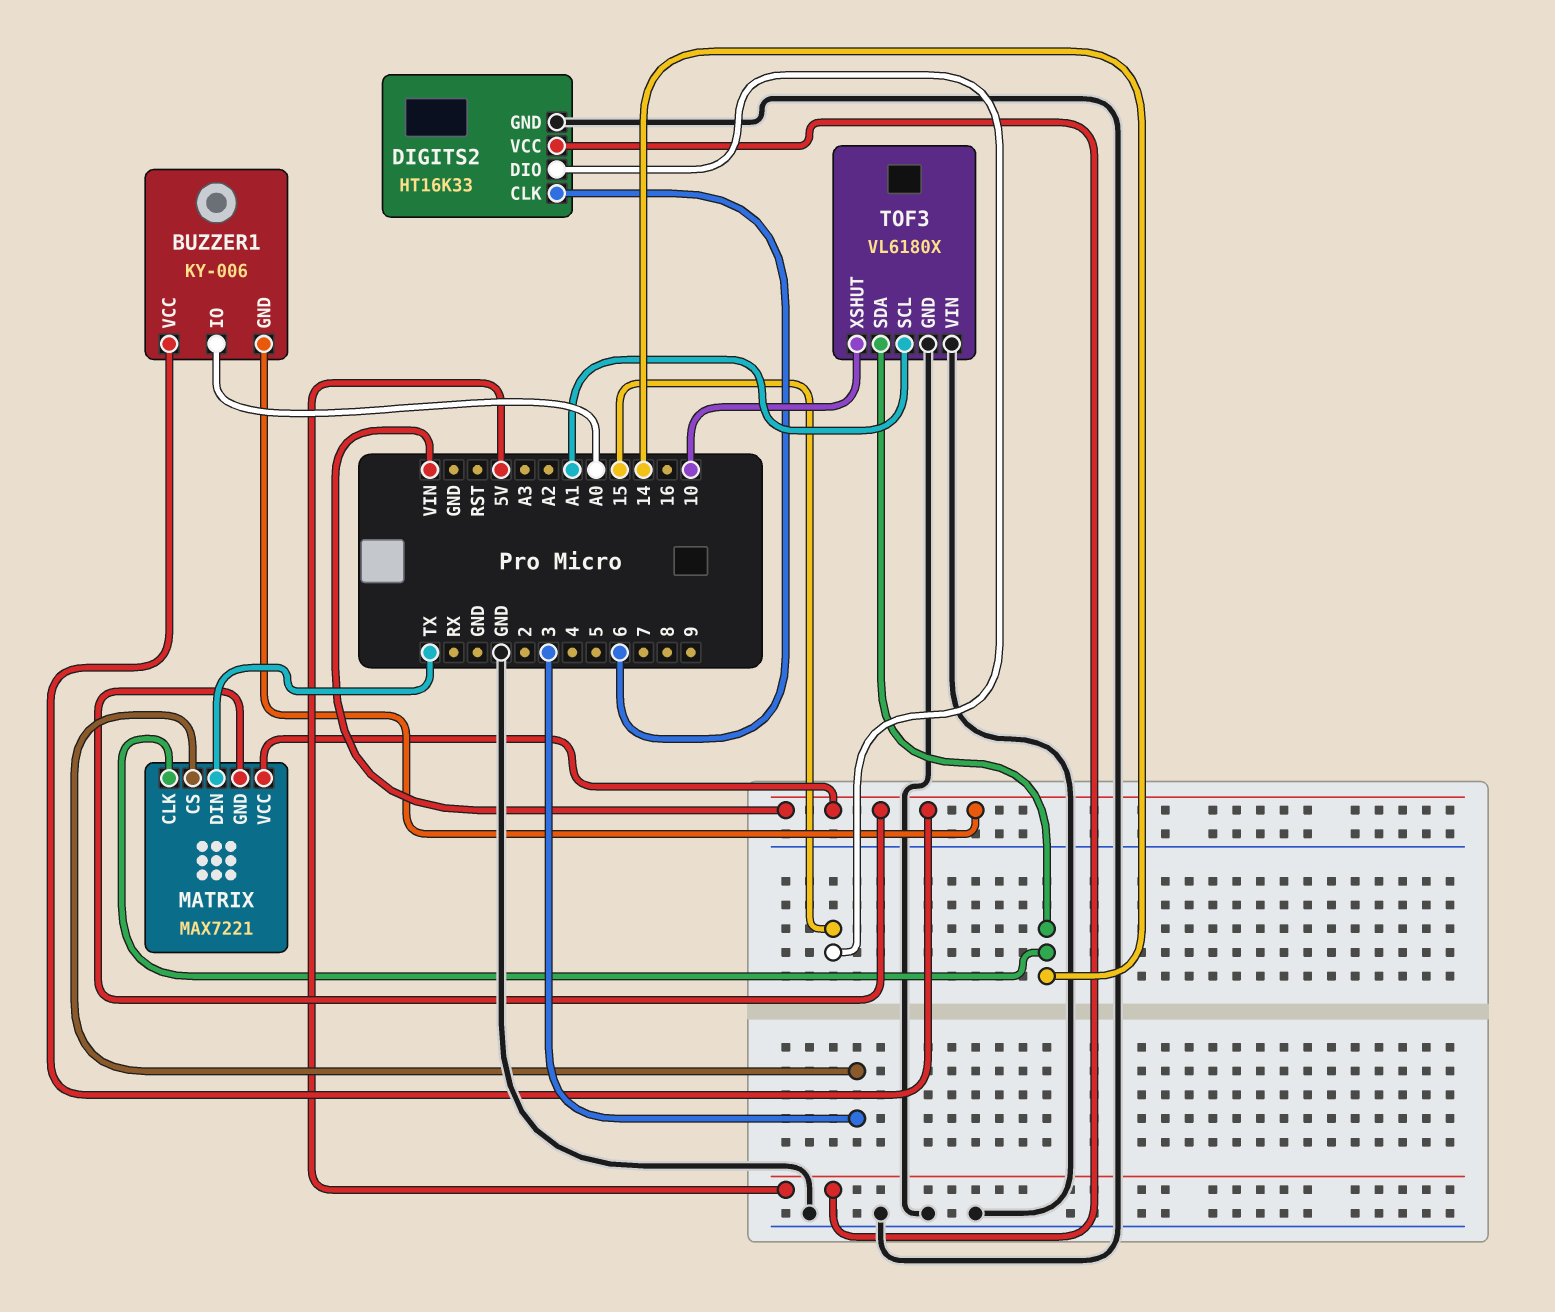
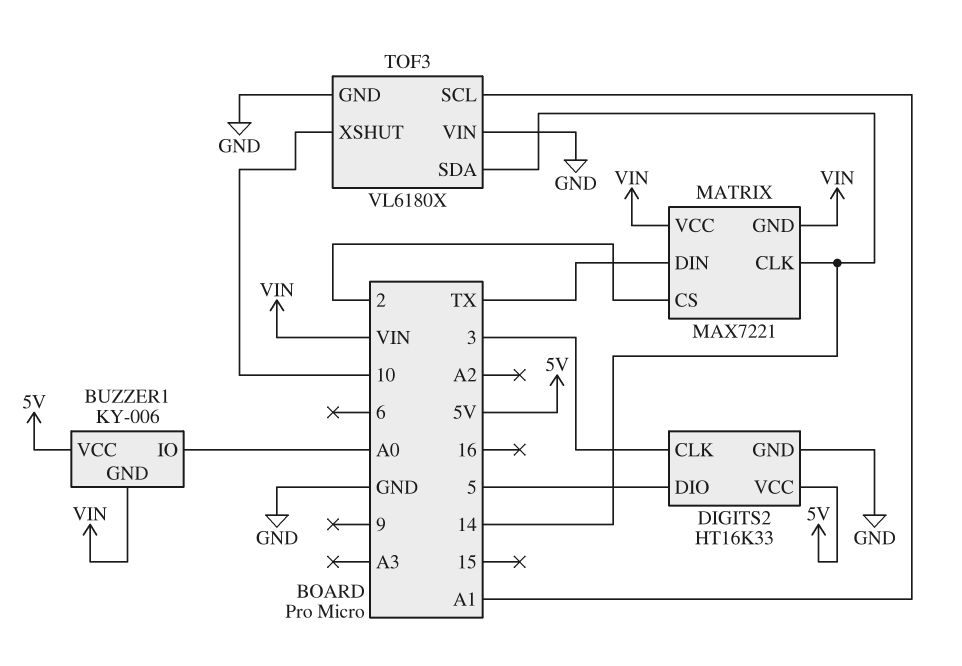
BUZZER1 pin VCC: VIN -> 5V
DIGITS2 pin CLK: 6 -> 3
DIGITS2 pin DIO: 15 -> 5
MATRIX pin CS: 3 -> 2

